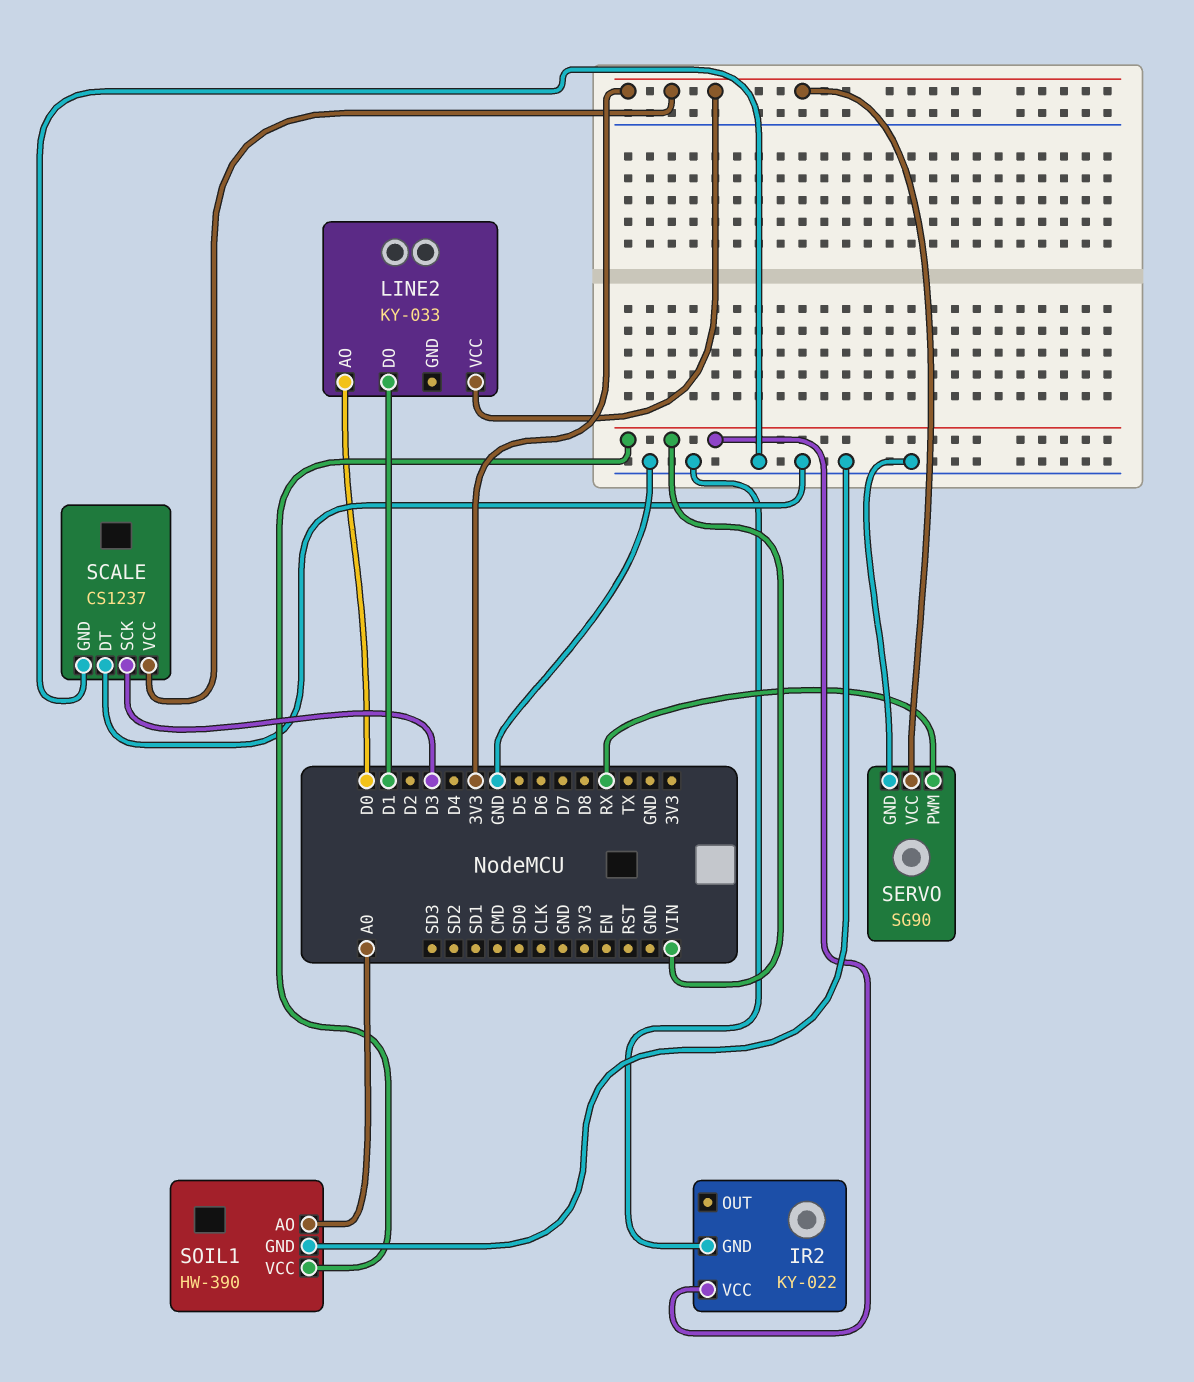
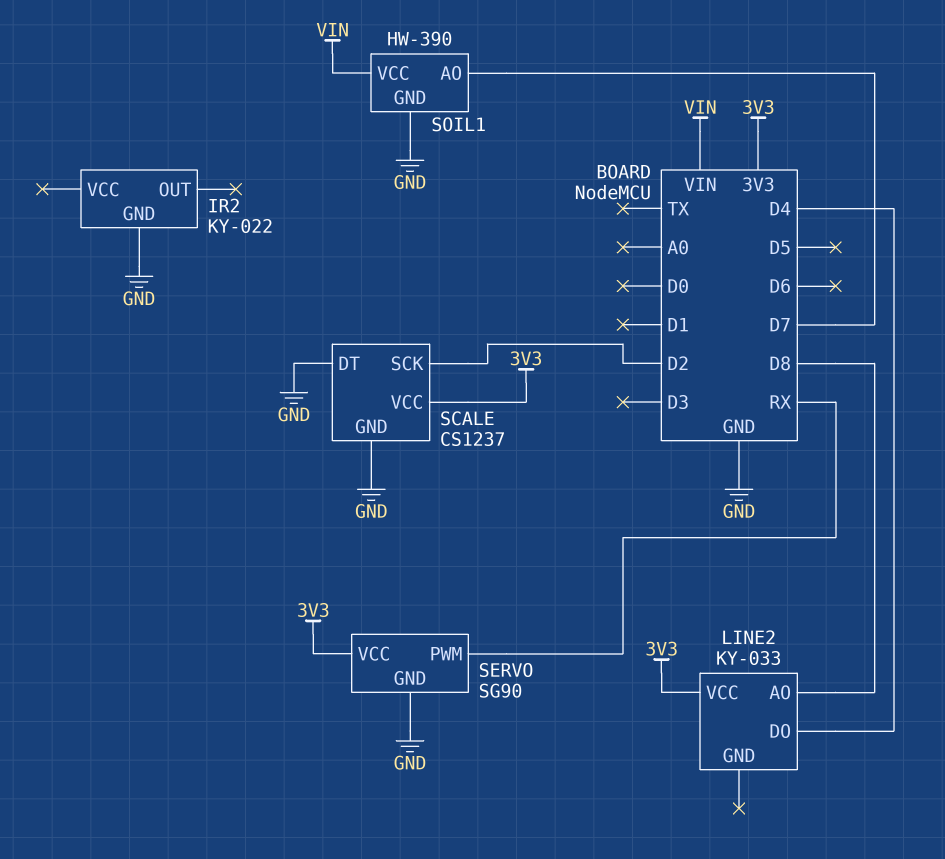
IR2 pin VCC: VIN -> none
LINE2 pin AO: D0 -> D8
LINE2 pin DO: D1 -> D4
SCALE pin SCK: D3 -> D2
SOIL1 pin AO: A0 -> D7

